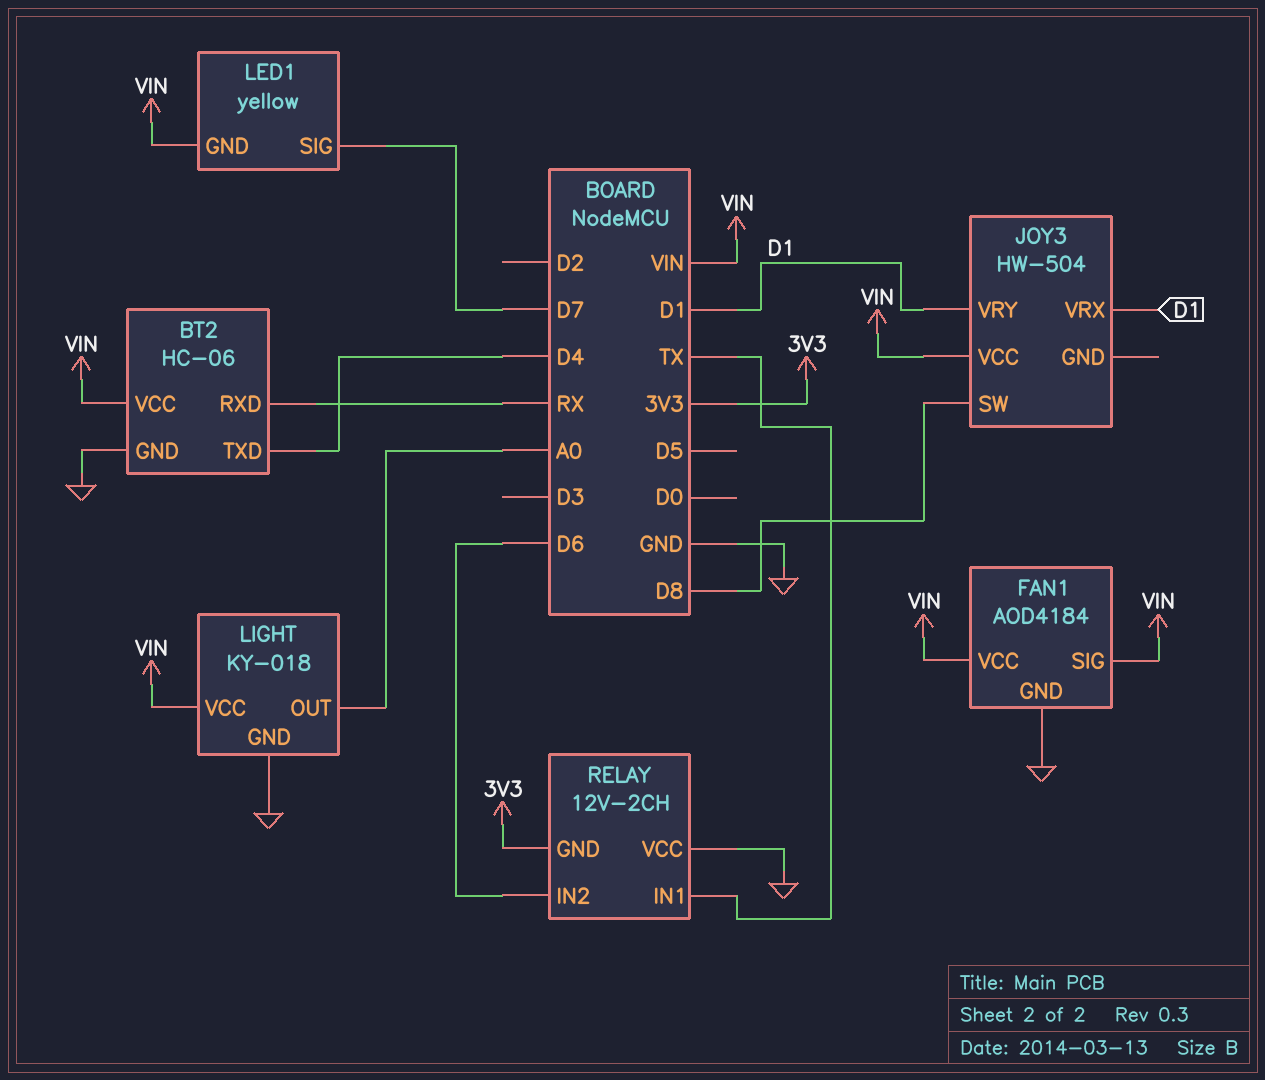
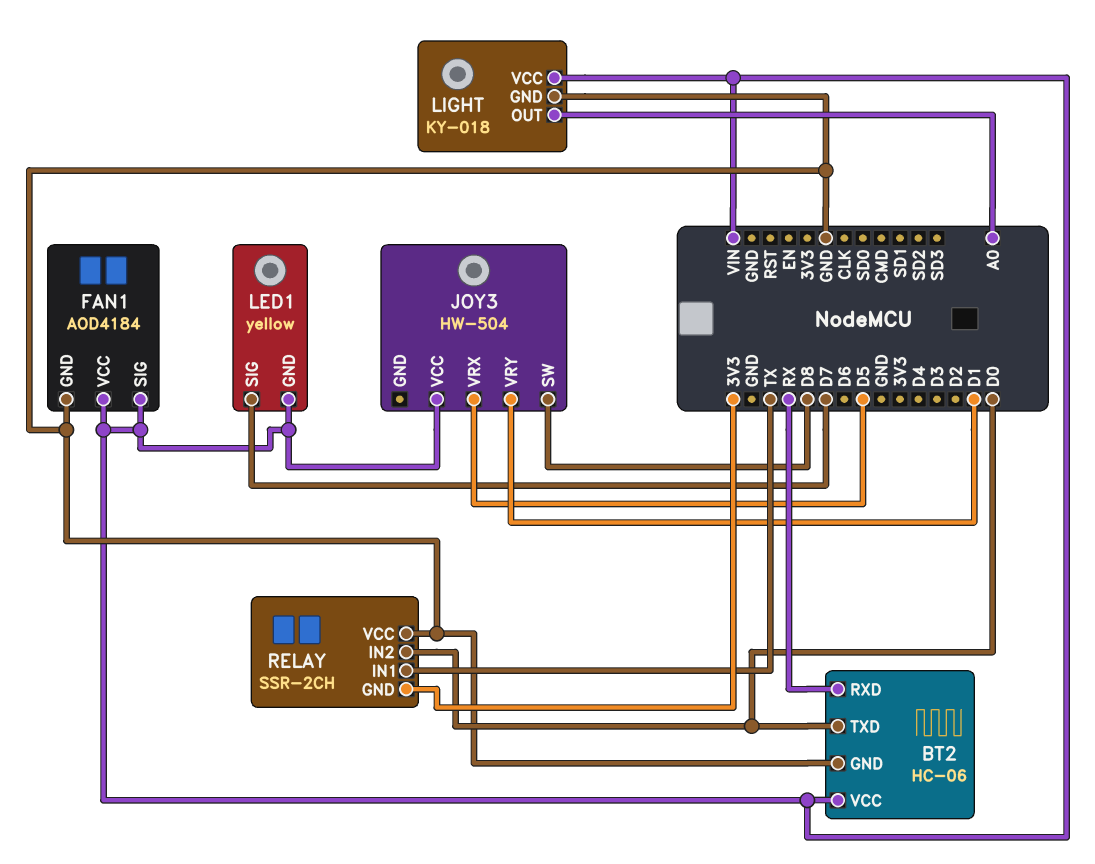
BT2 pin TXD: D4 -> D0
JOY3 pin VRX: D1 -> D5
RELAY: 12V-2CH -> SSR-2CH
RELAY pin IN2: D6 -> D0

